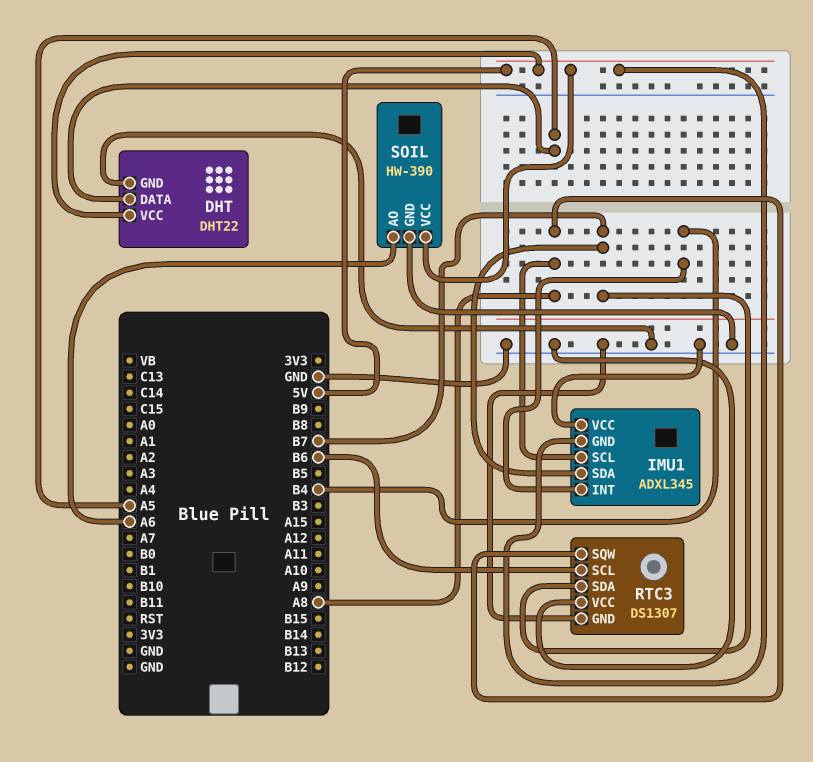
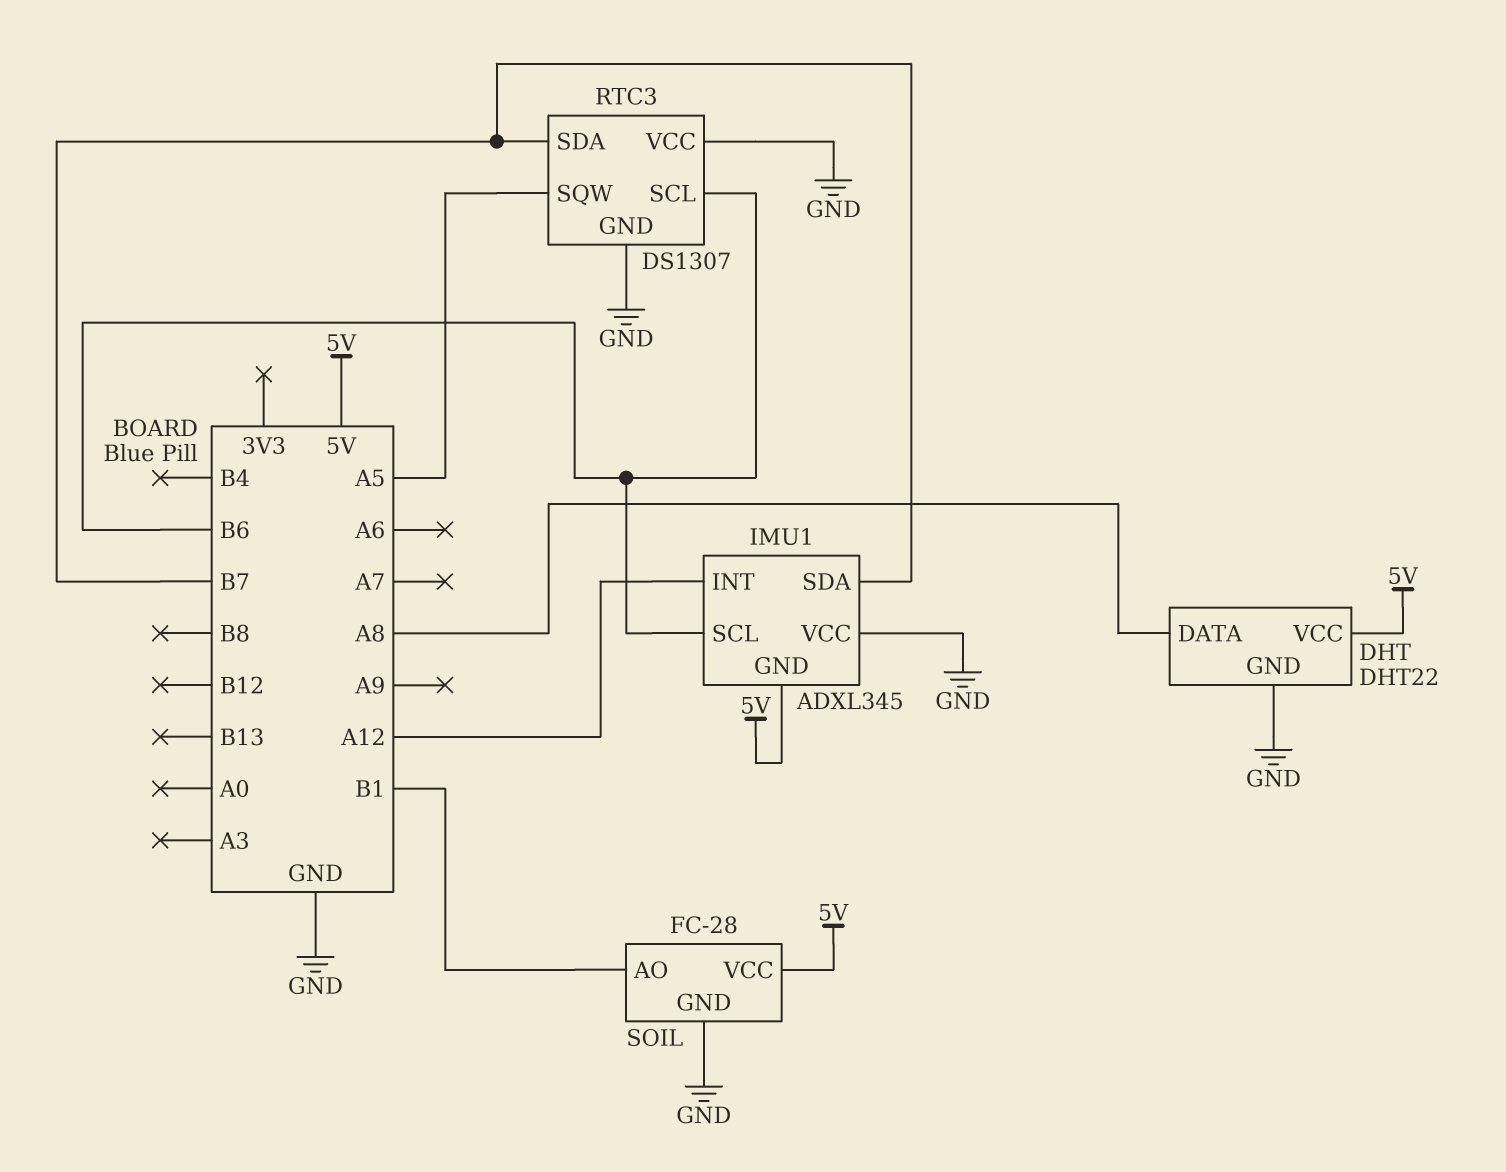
DHT pin DATA: A5 -> A8
IMU1 pin INT: B4 -> A12
IMU1 pin SCL: A8 -> B6
RTC3 pin SQW: A8 -> A5
SOIL: HW-390 -> FC-28
SOIL pin AO: A6 -> B1

